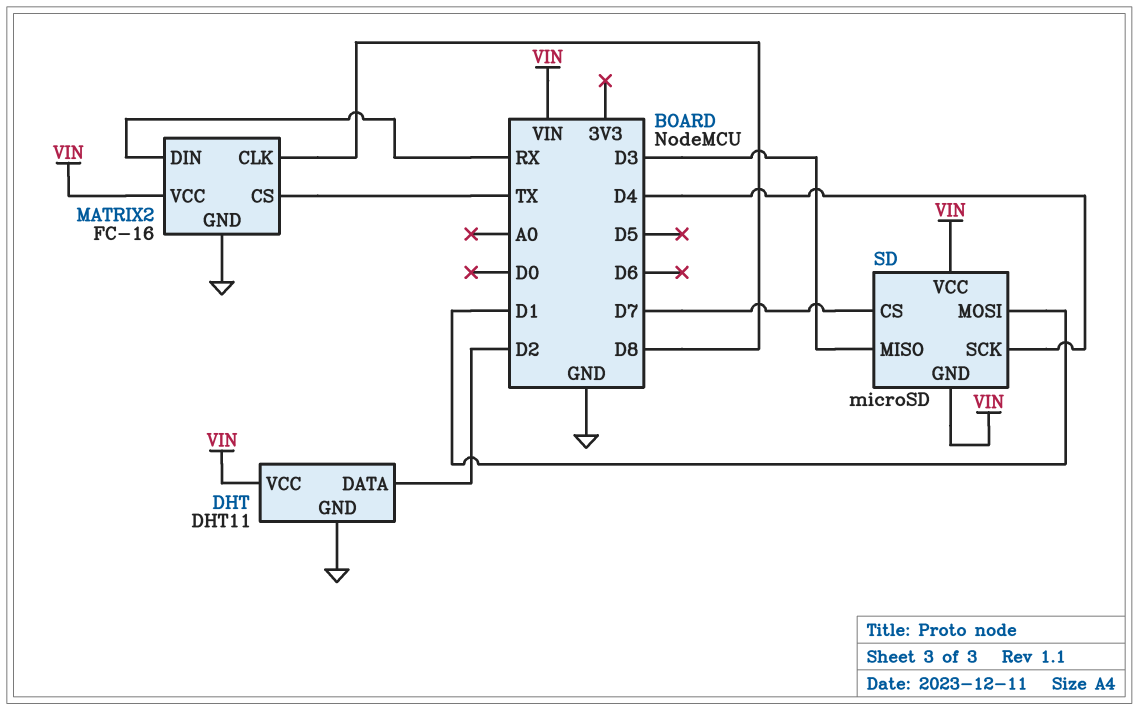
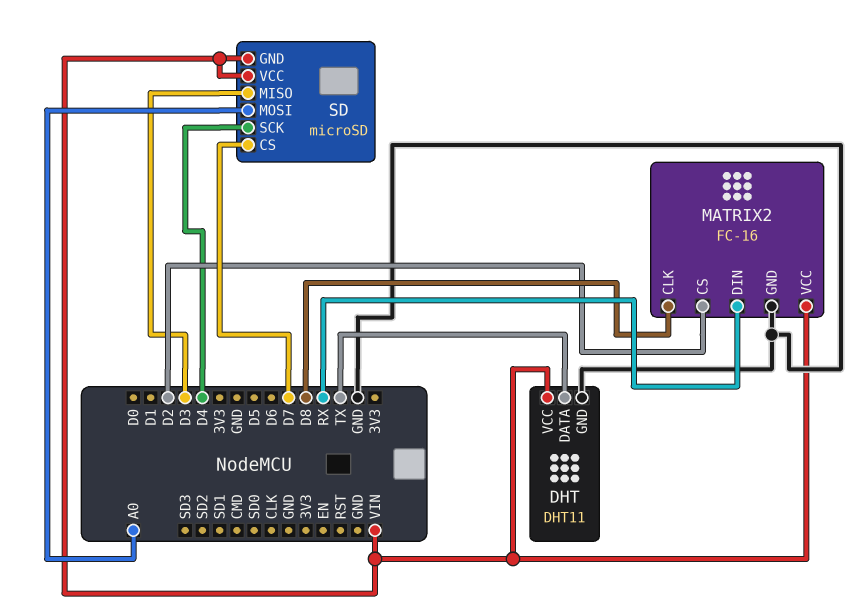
DHT pin DATA: D2 -> TX
MATRIX2 pin CS: TX -> D2
SD pin MOSI: D1 -> A0

